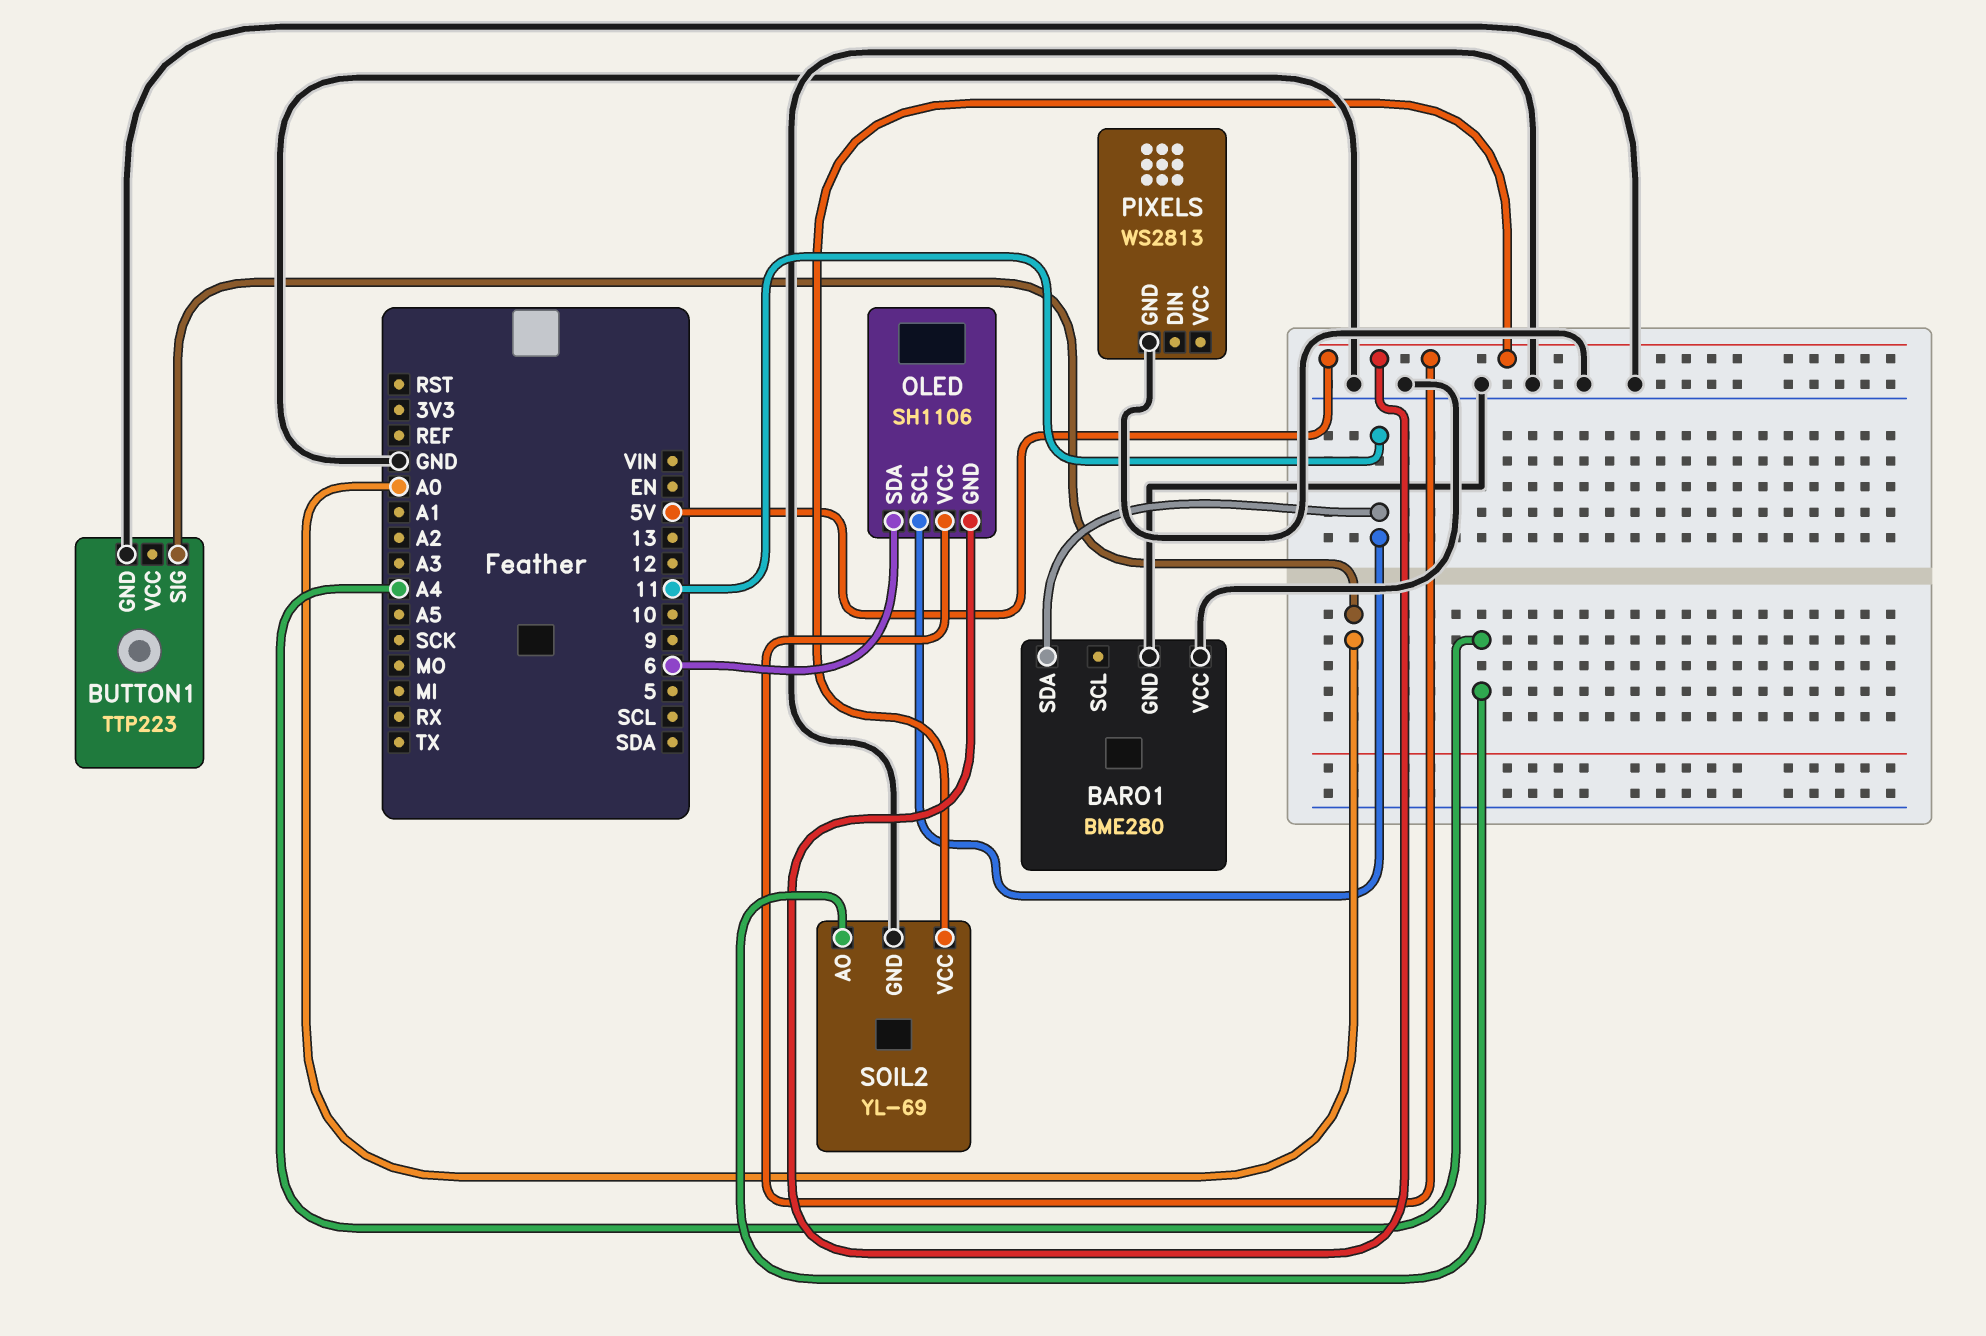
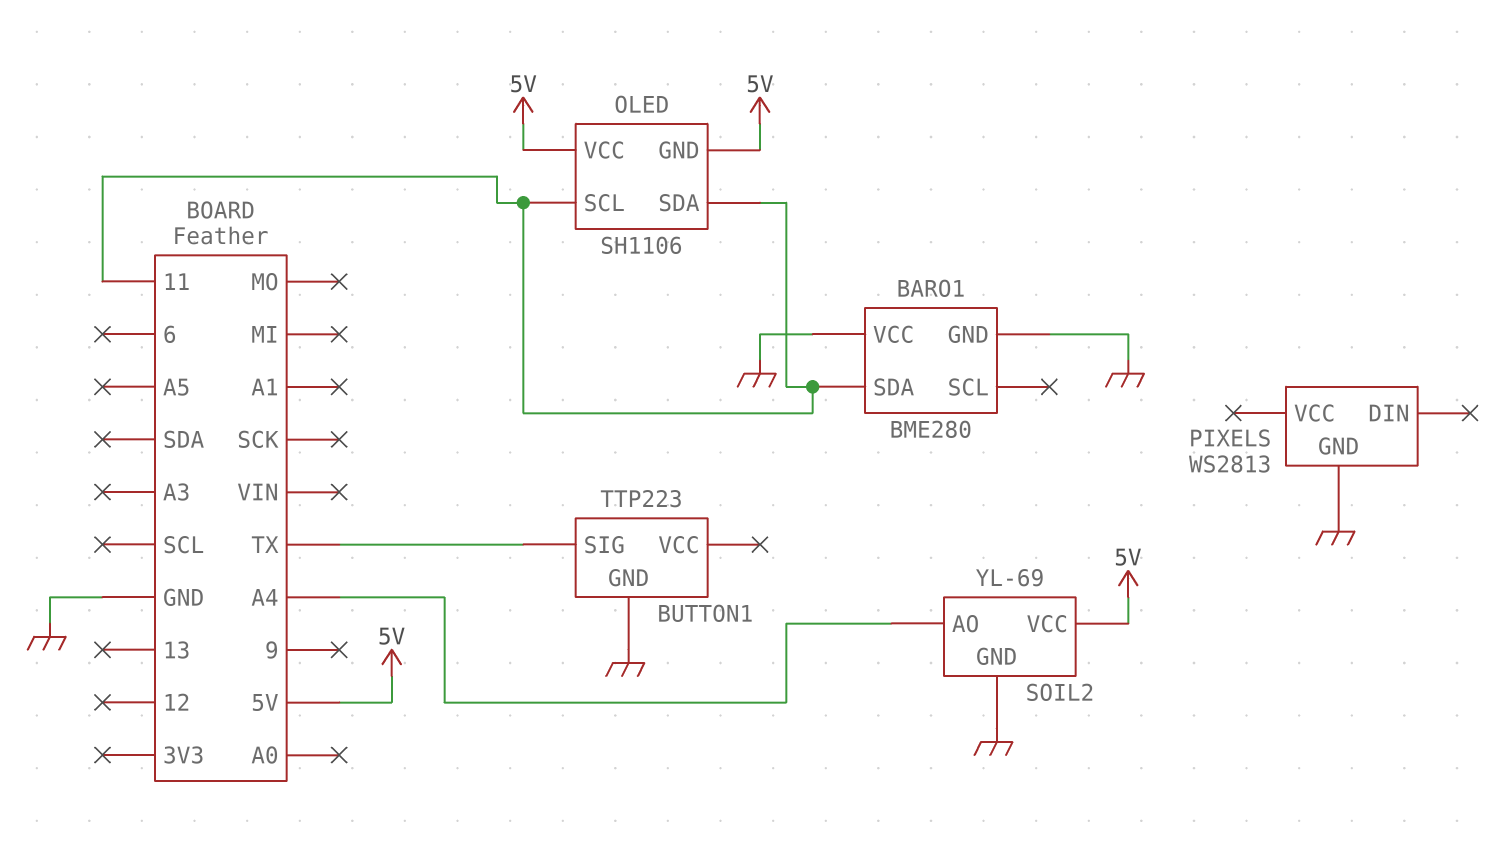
BUTTON1 pin SIG: A0 -> TX
OLED pin SDA: 6 -> 11

